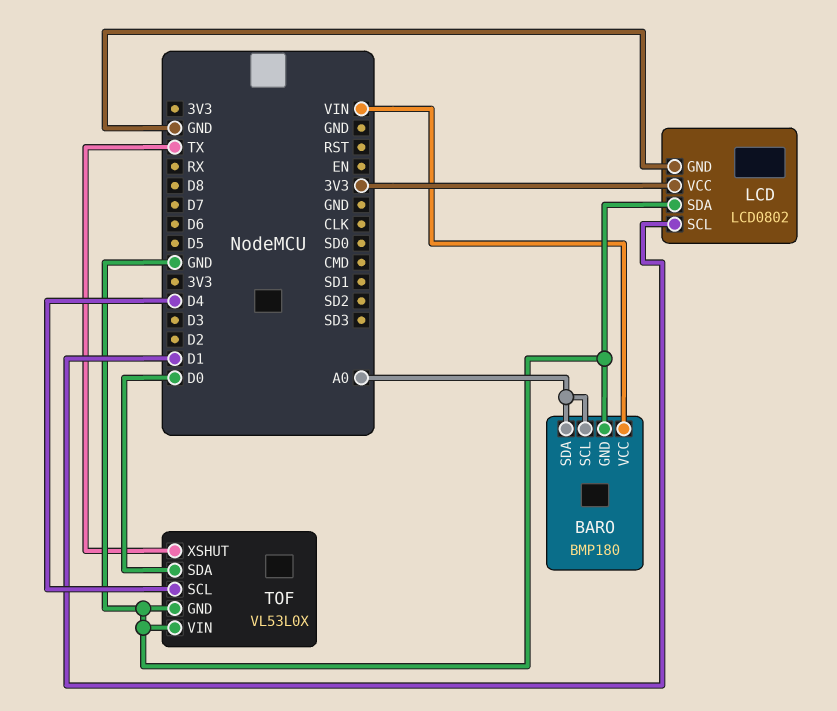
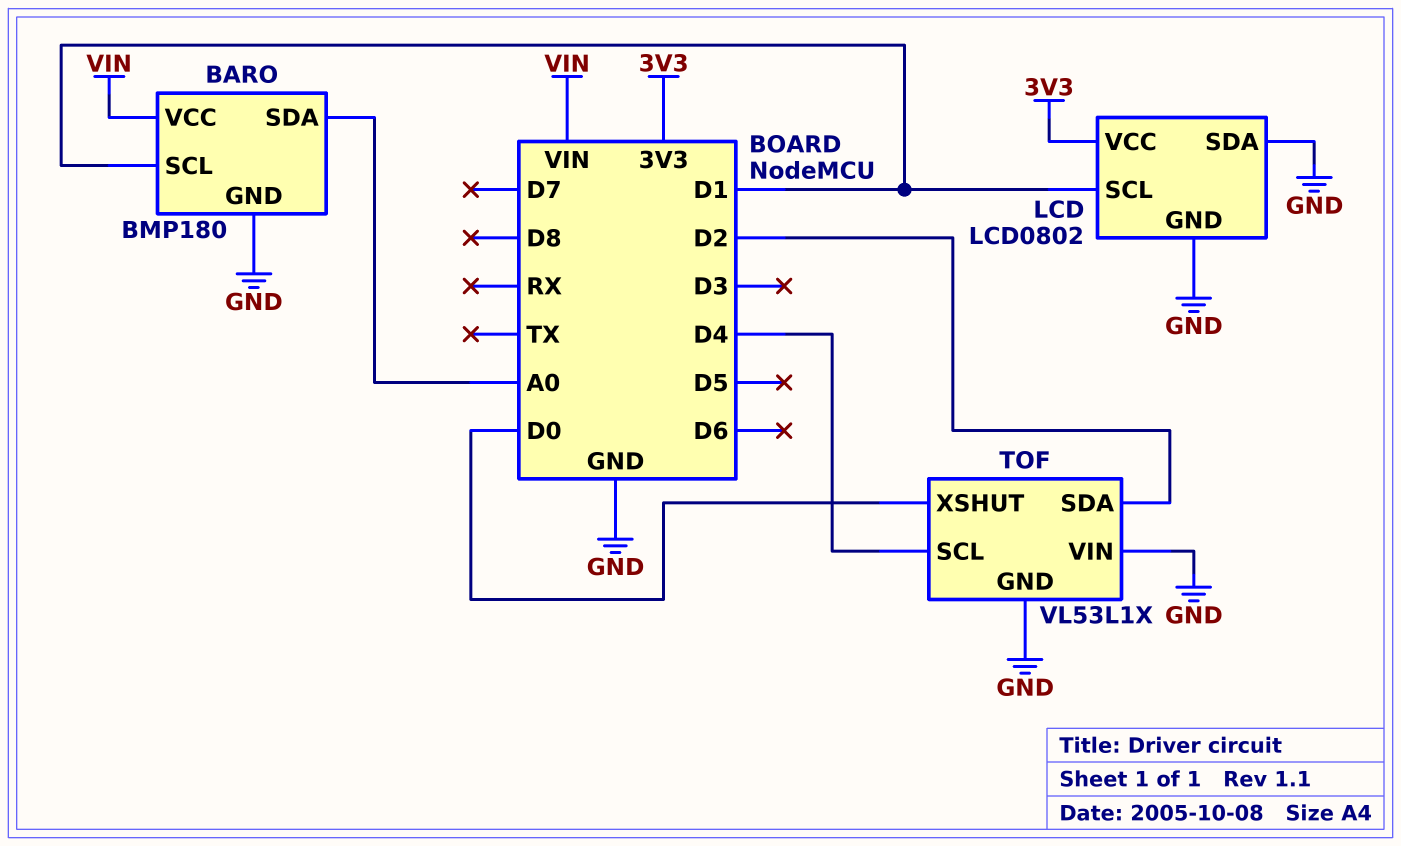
BARO pin SCL: A0 -> D1
TOF: VL53L0X -> VL53L1X
TOF pin SDA: D0 -> D2
TOF pin XSHUT: TX -> D0

